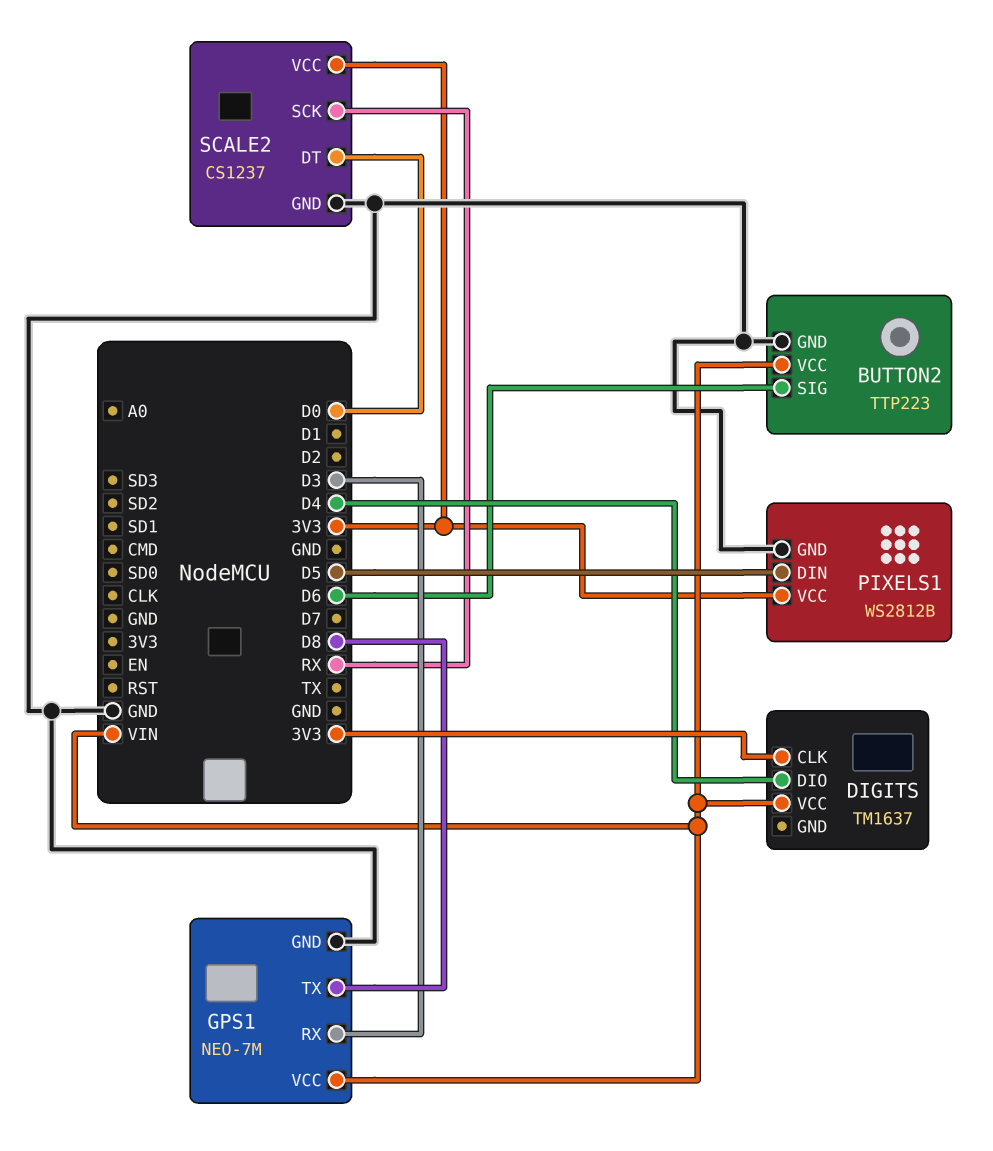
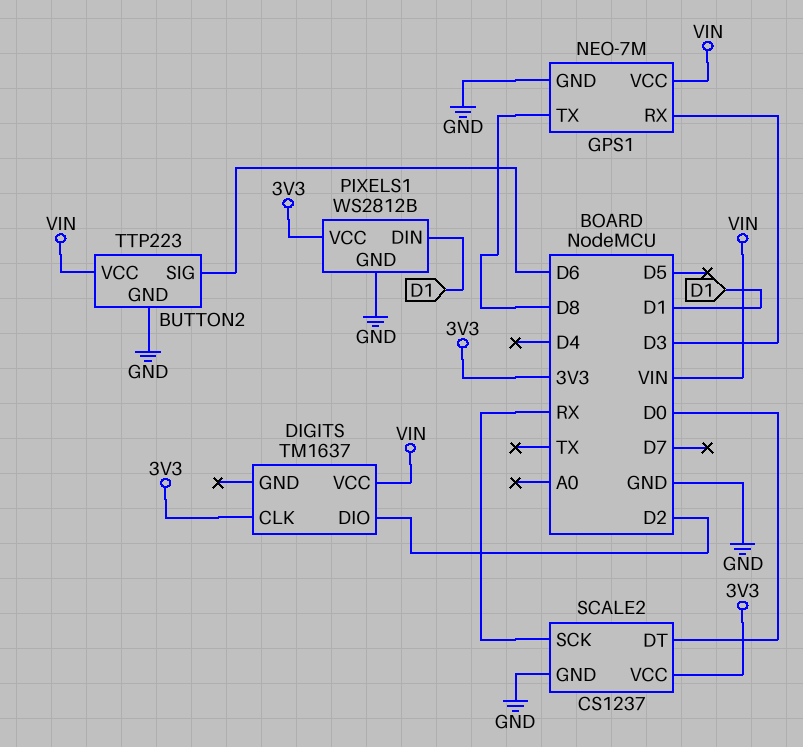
DIGITS pin DIO: D4 -> D2
PIXELS1 pin DIN: D5 -> D1

